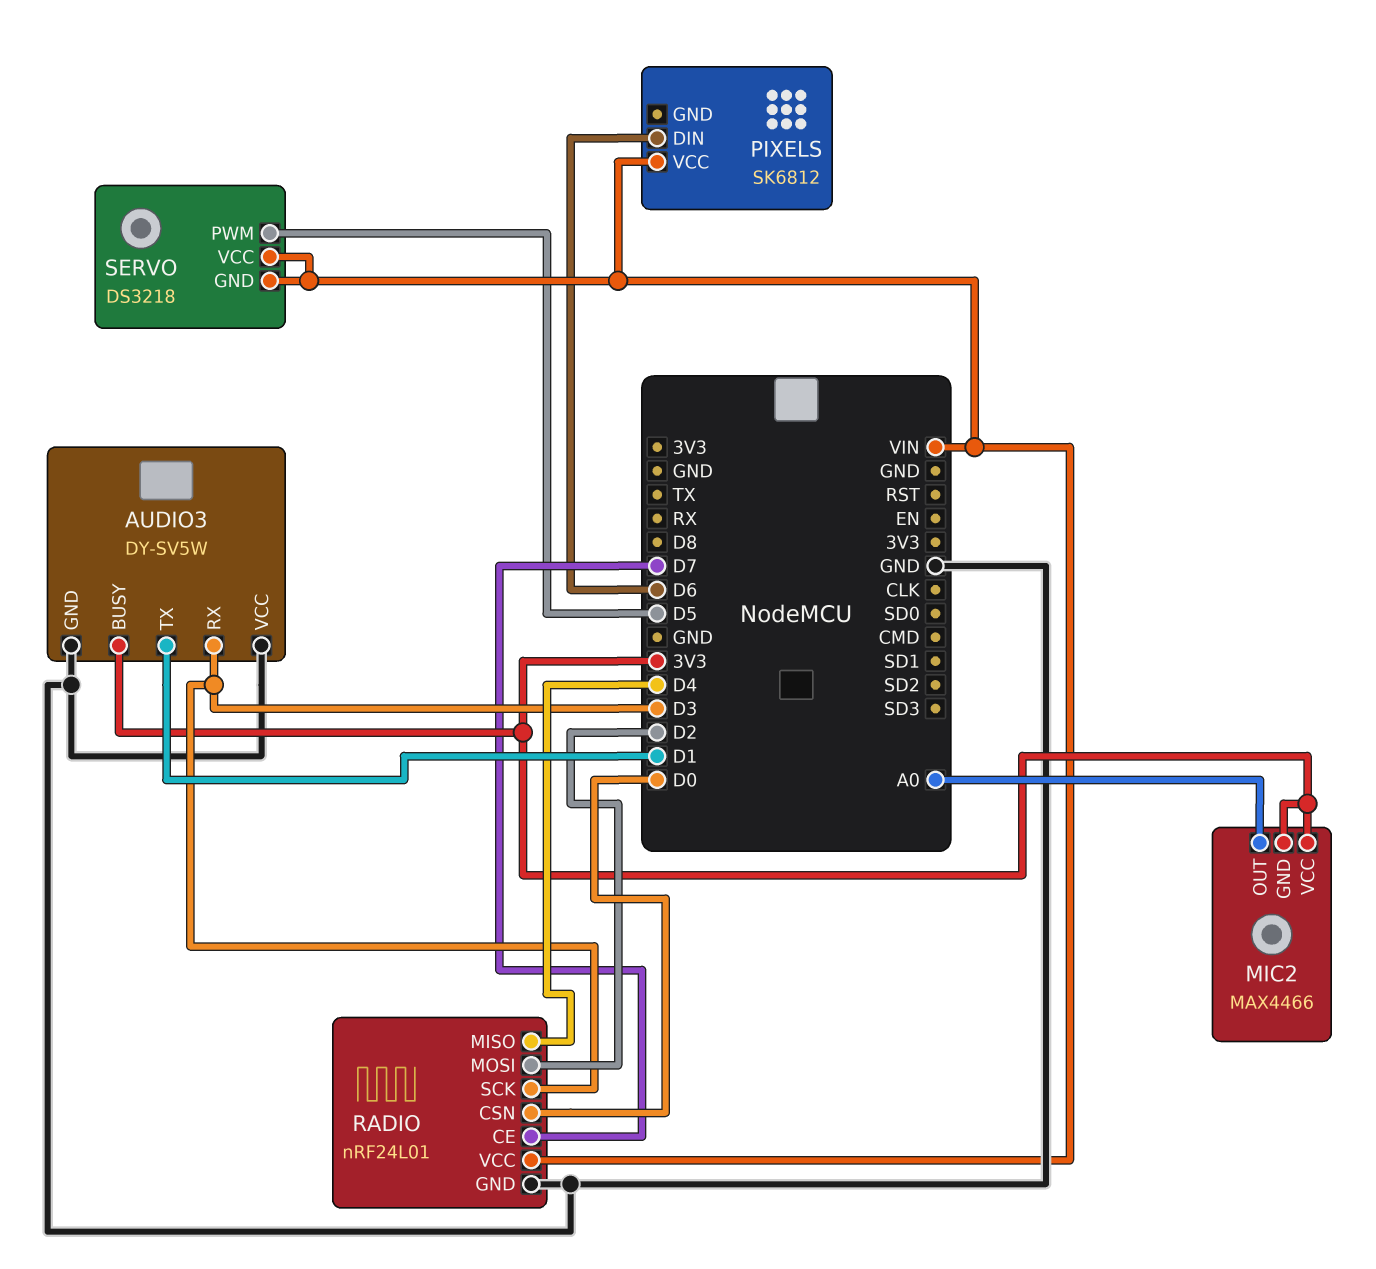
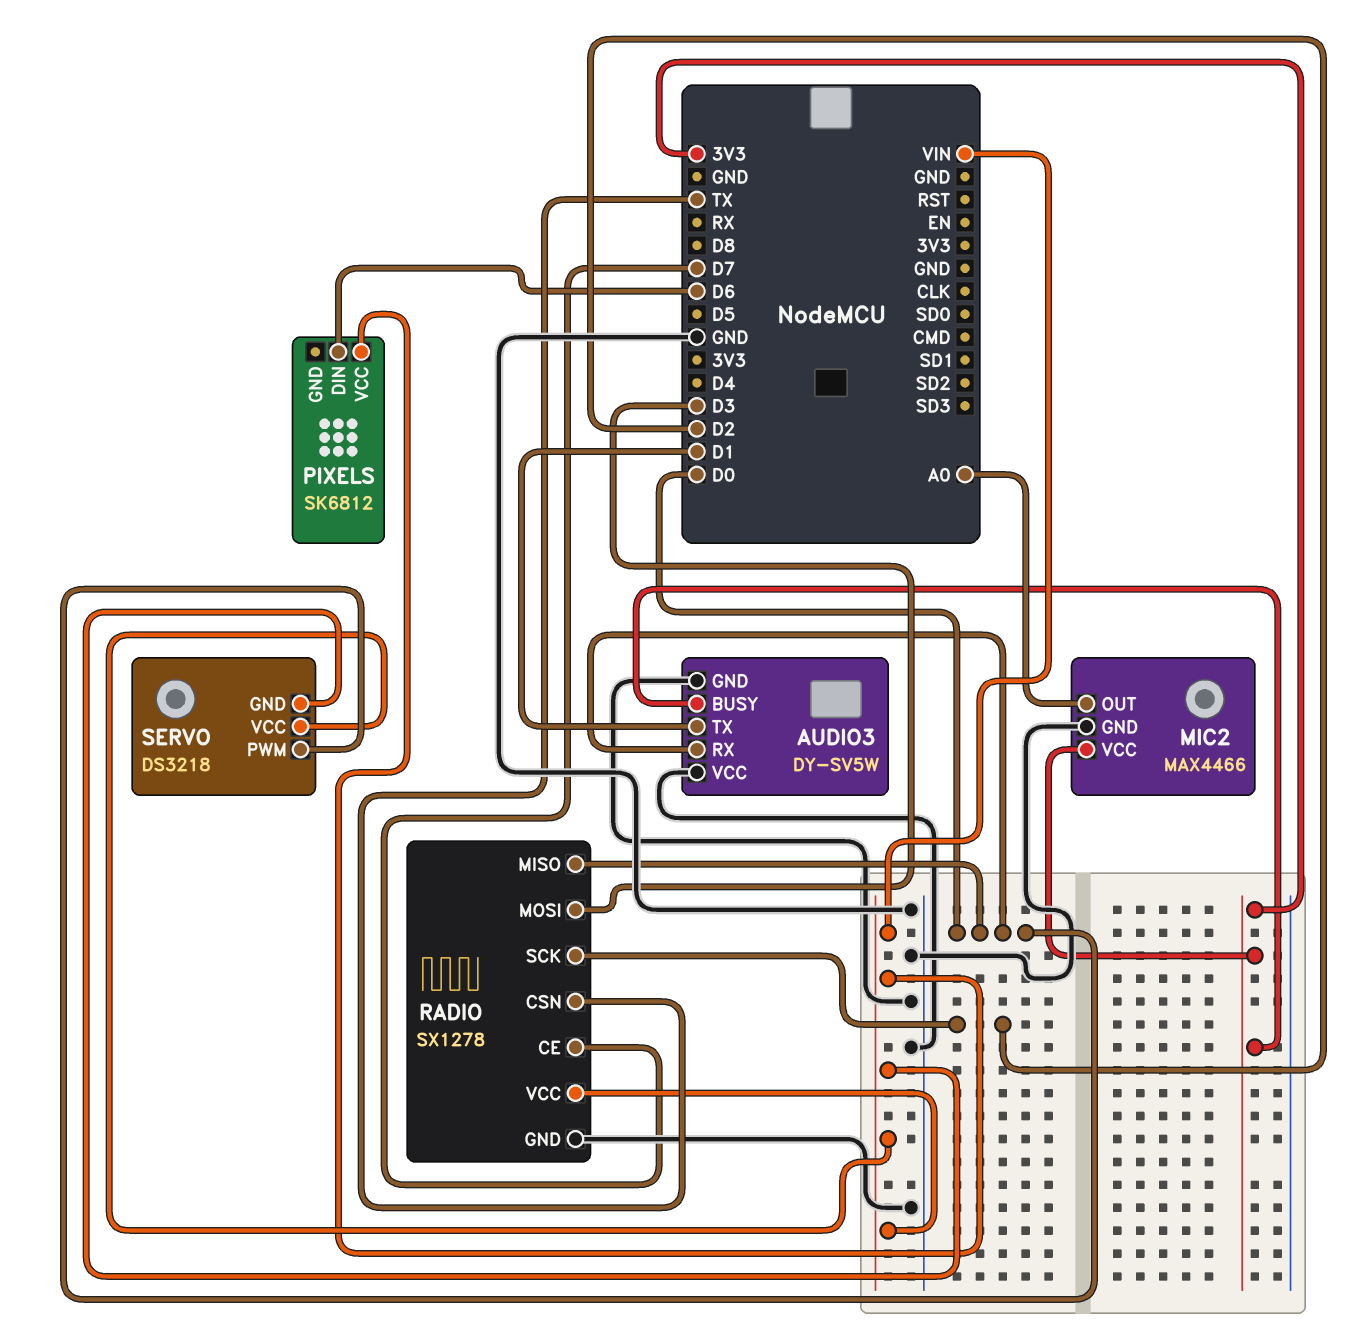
AUDIO3 pin RX: D3 -> D0
MIC2 pin GND: 3V3 -> GND
RADIO: nRF24L01 -> SX1278
RADIO pin CSN: D0 -> TX
RADIO pin MISO: D4 -> D0
RADIO pin MOSI: D2 -> D3
RADIO pin SCK: D3 -> D2
SERVO pin PWM: D5 -> D0

